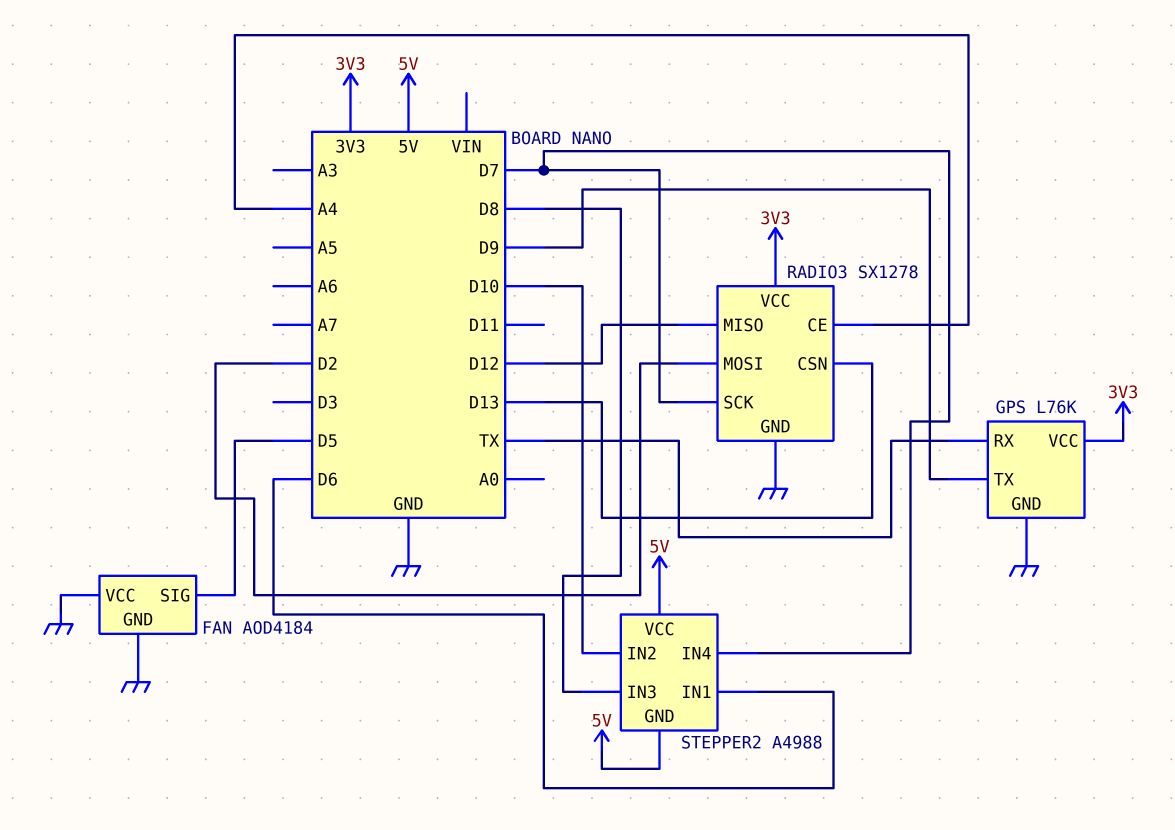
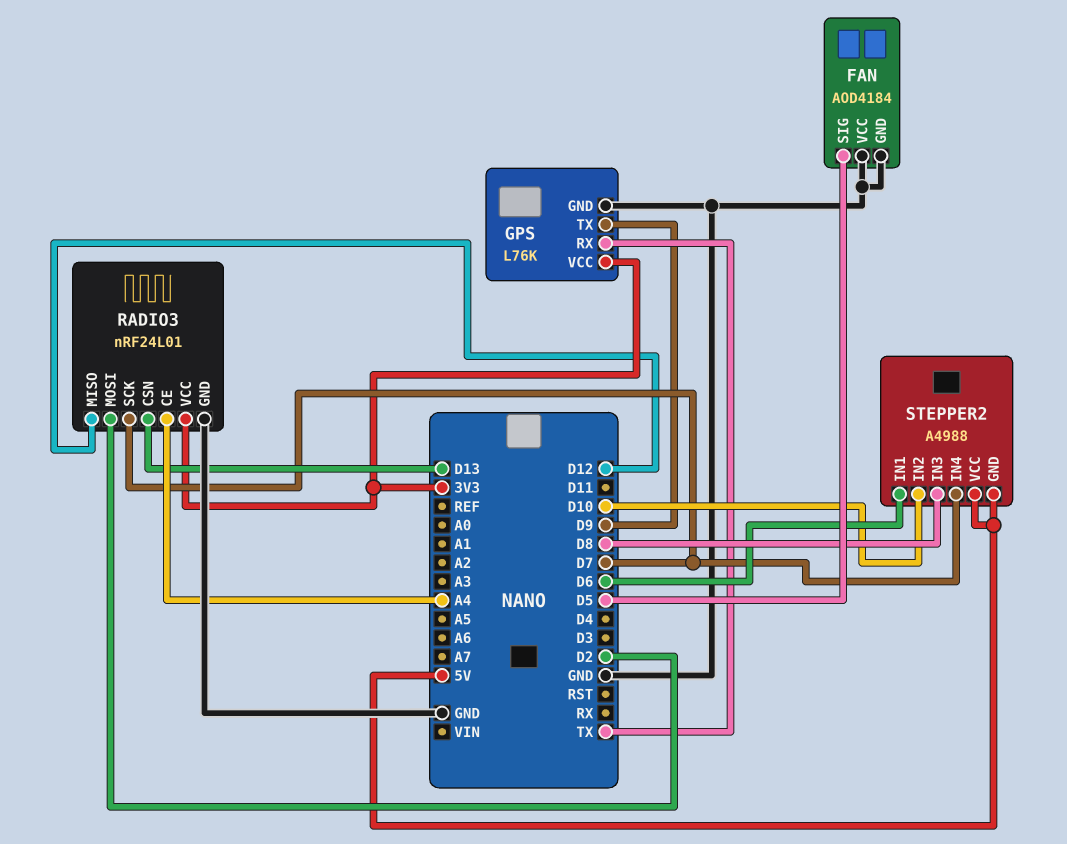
RADIO3: SX1278 -> nRF24L01

